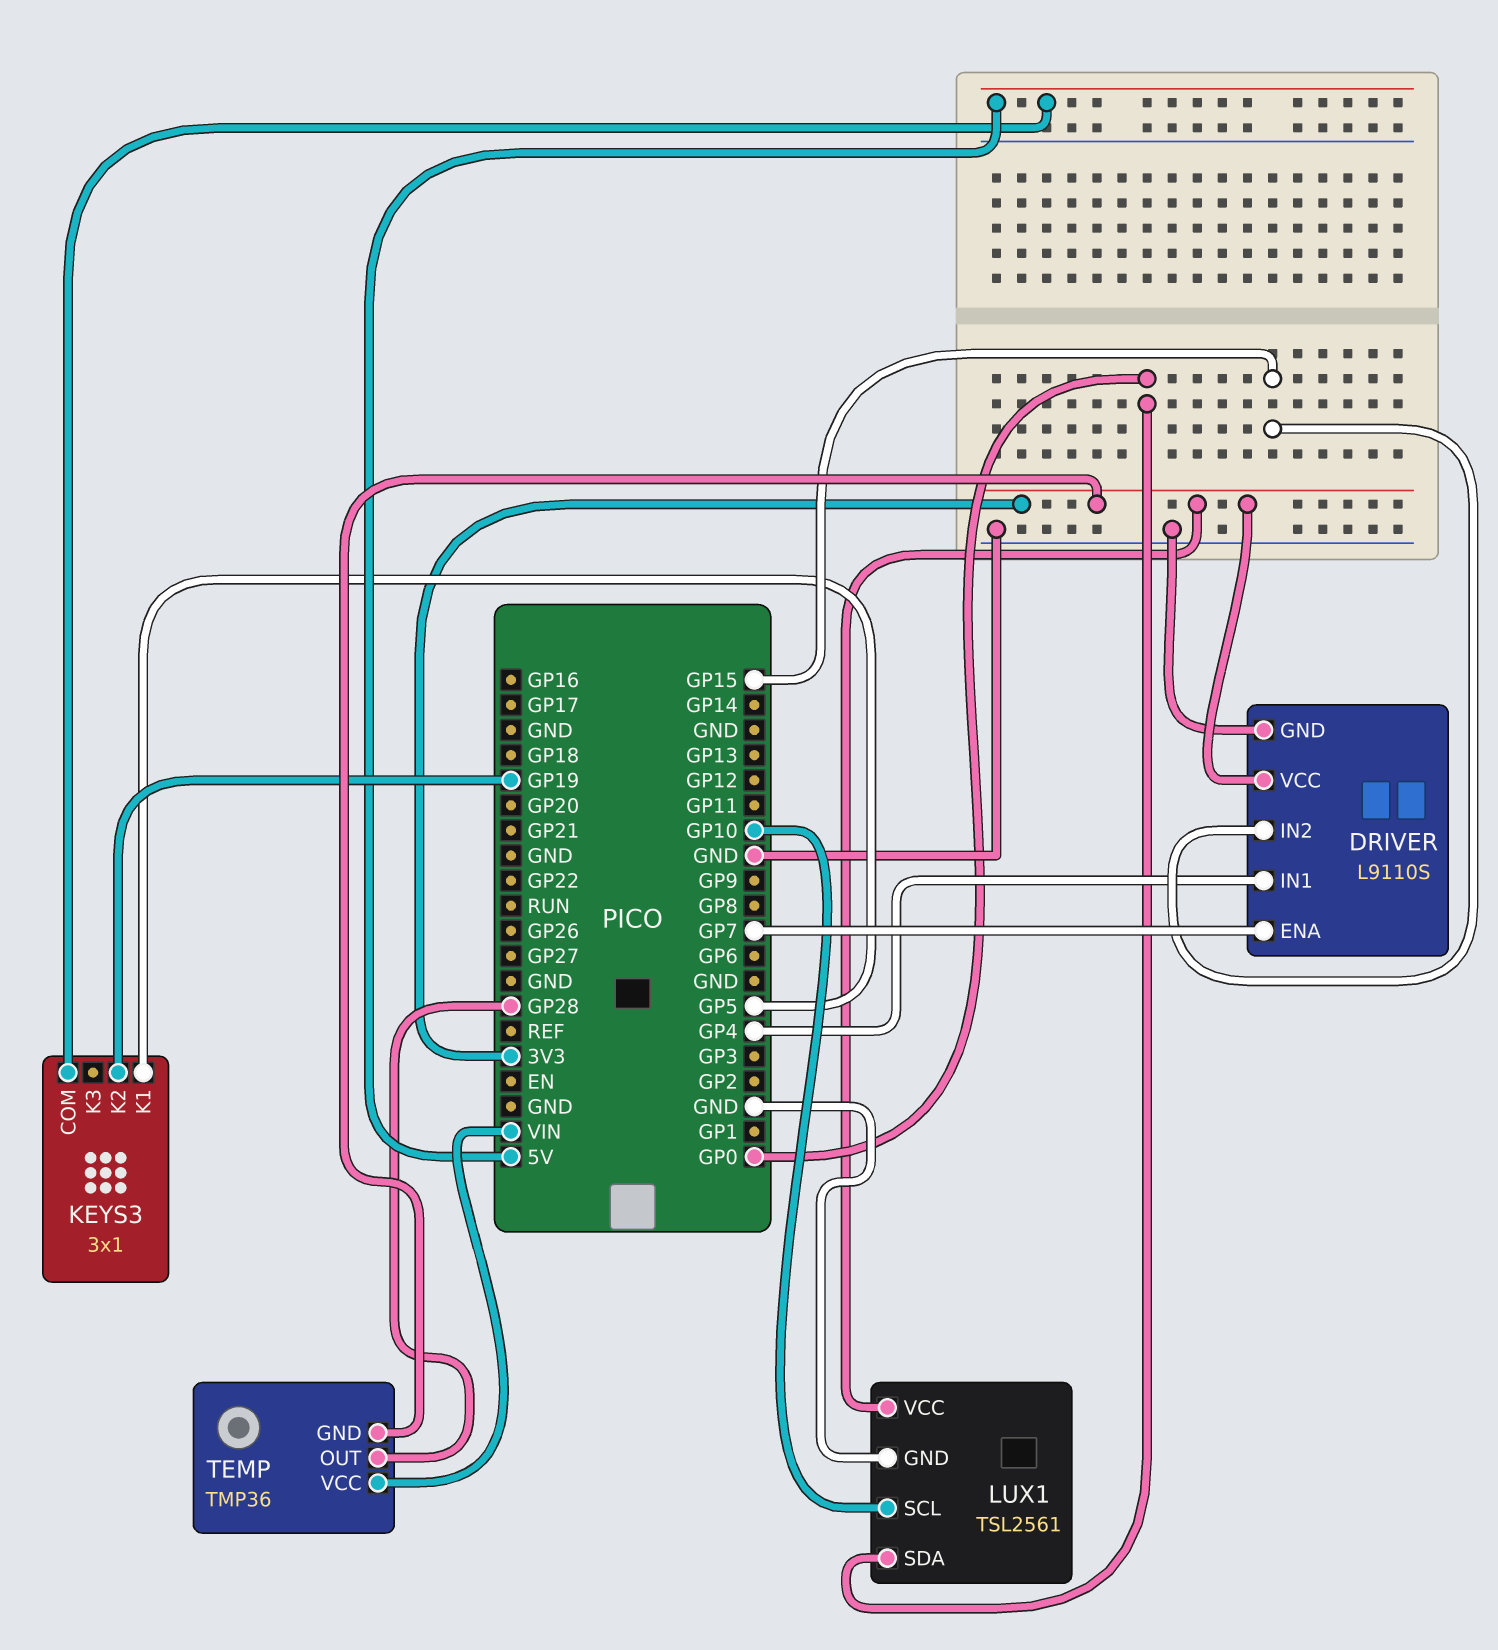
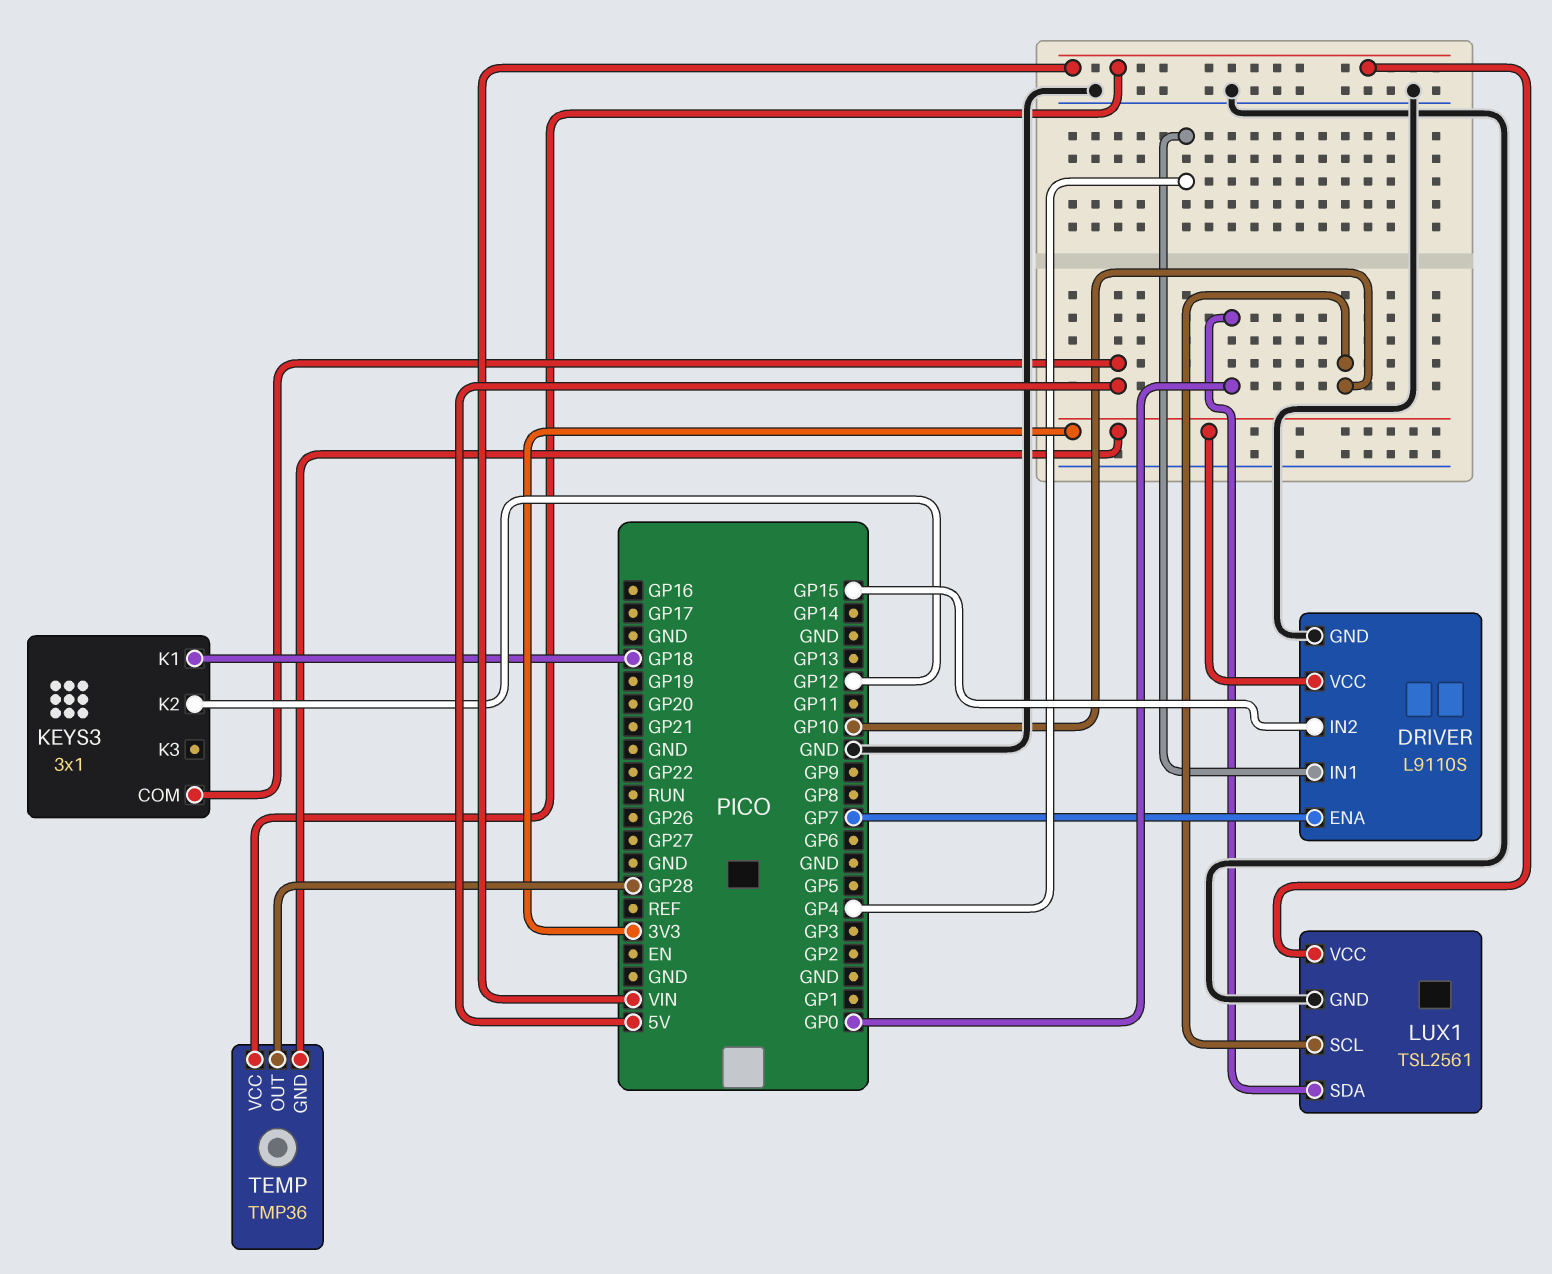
KEYS3 pin K1: GP5 -> GP18
KEYS3 pin K2: GP19 -> GP12
LUX1 pin VCC: 3V3 -> VIN

